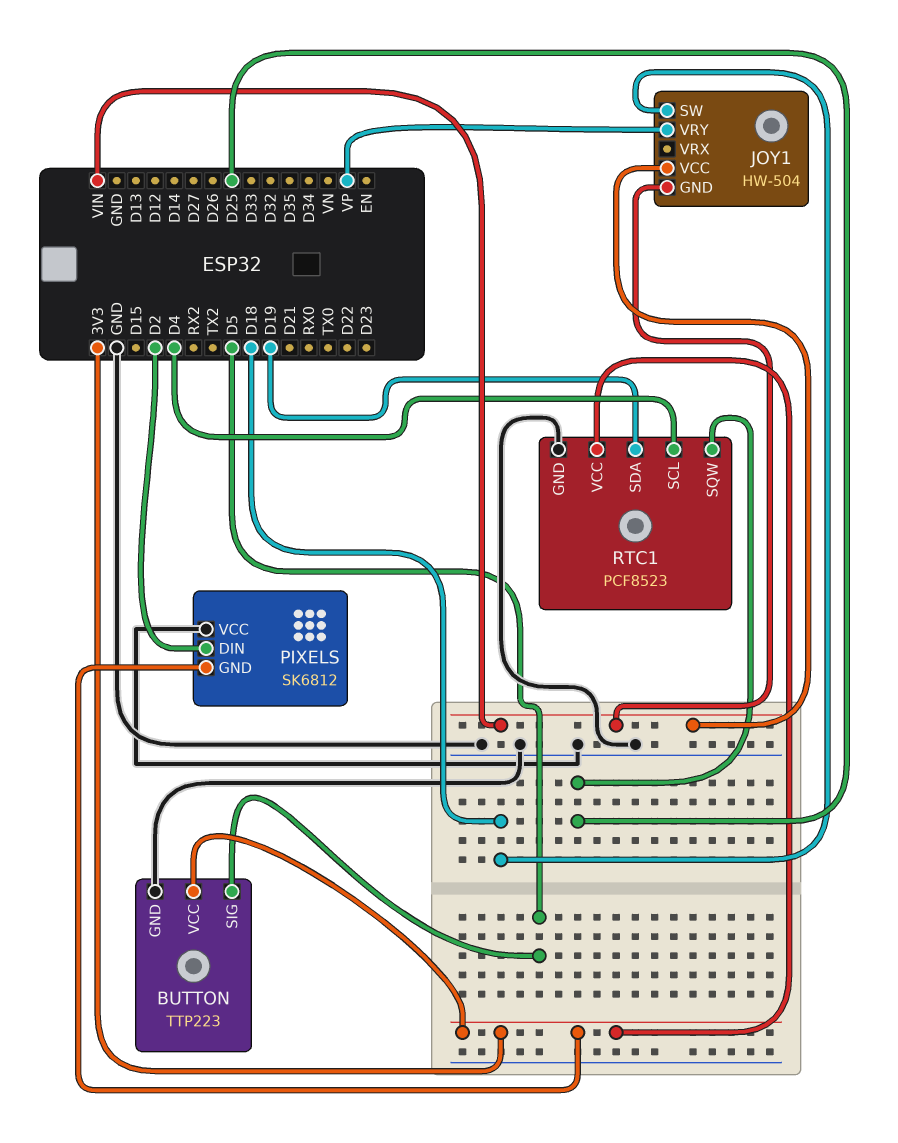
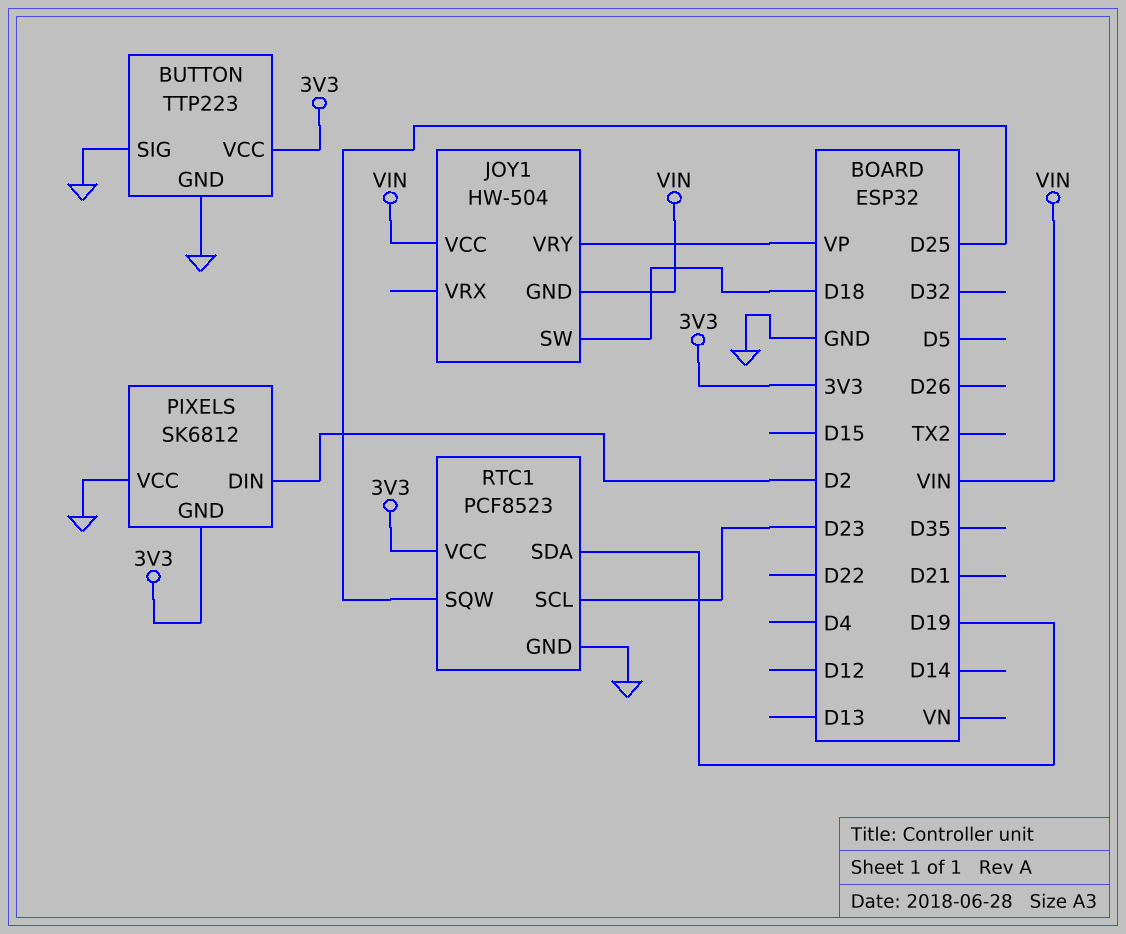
BUTTON pin SIG: D5 -> GND
RTC1 pin SCL: D4 -> D23

